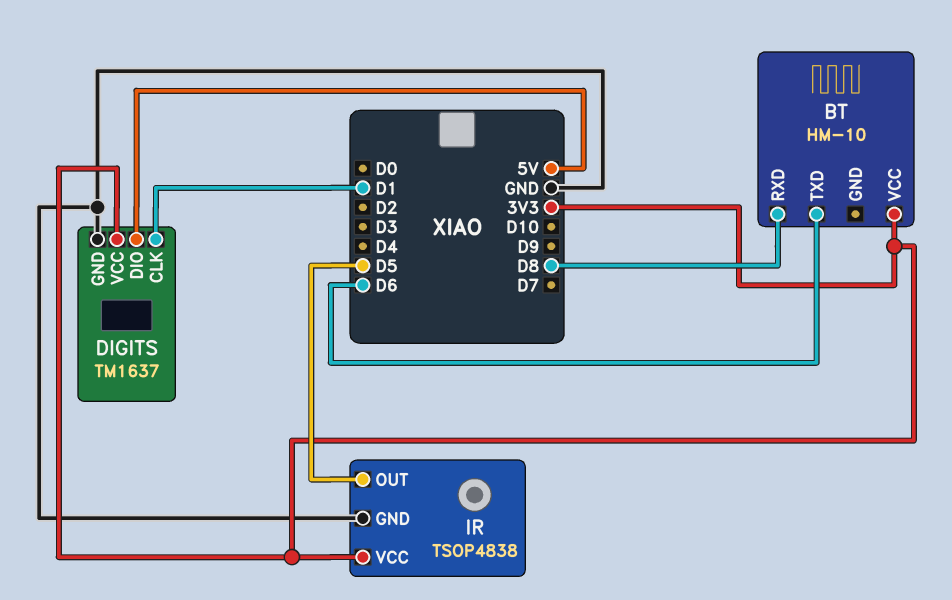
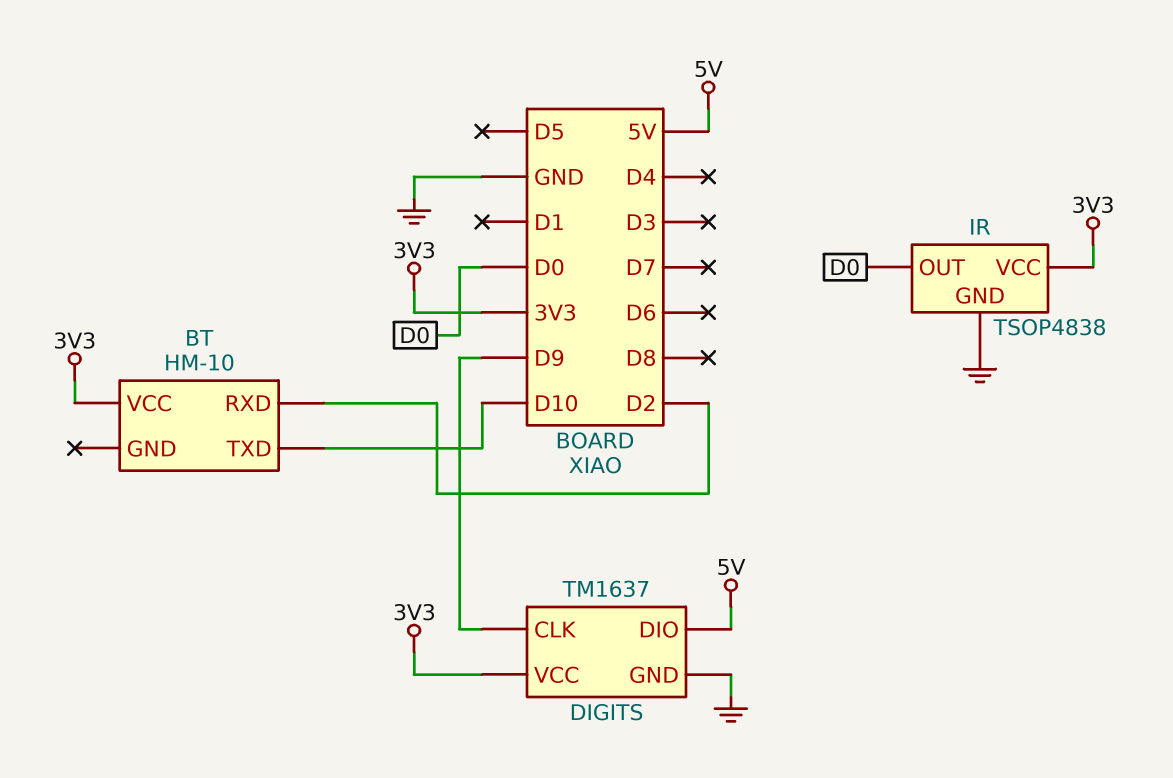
BT pin RXD: D8 -> D2
BT pin TXD: D6 -> D10
DIGITS pin CLK: D1 -> D9
IR pin OUT: D5 -> D0

